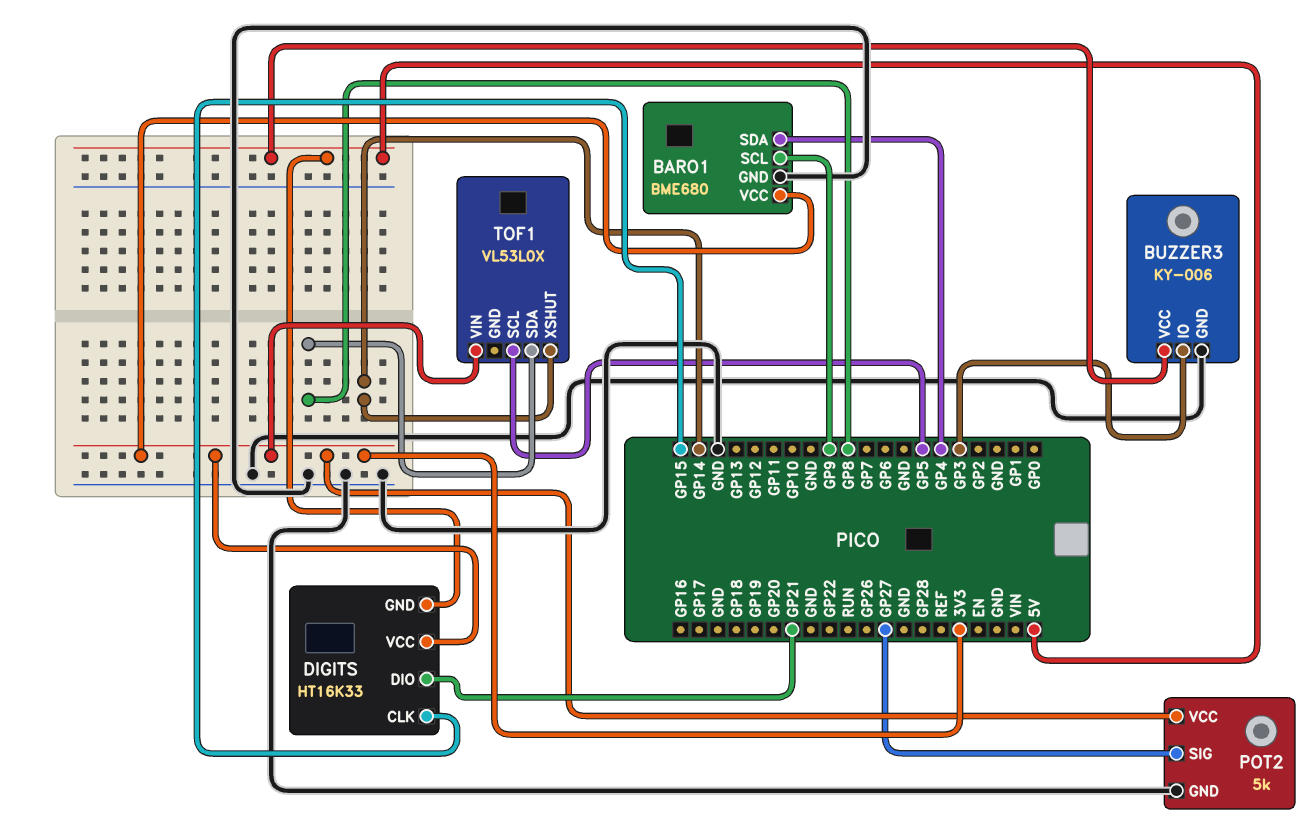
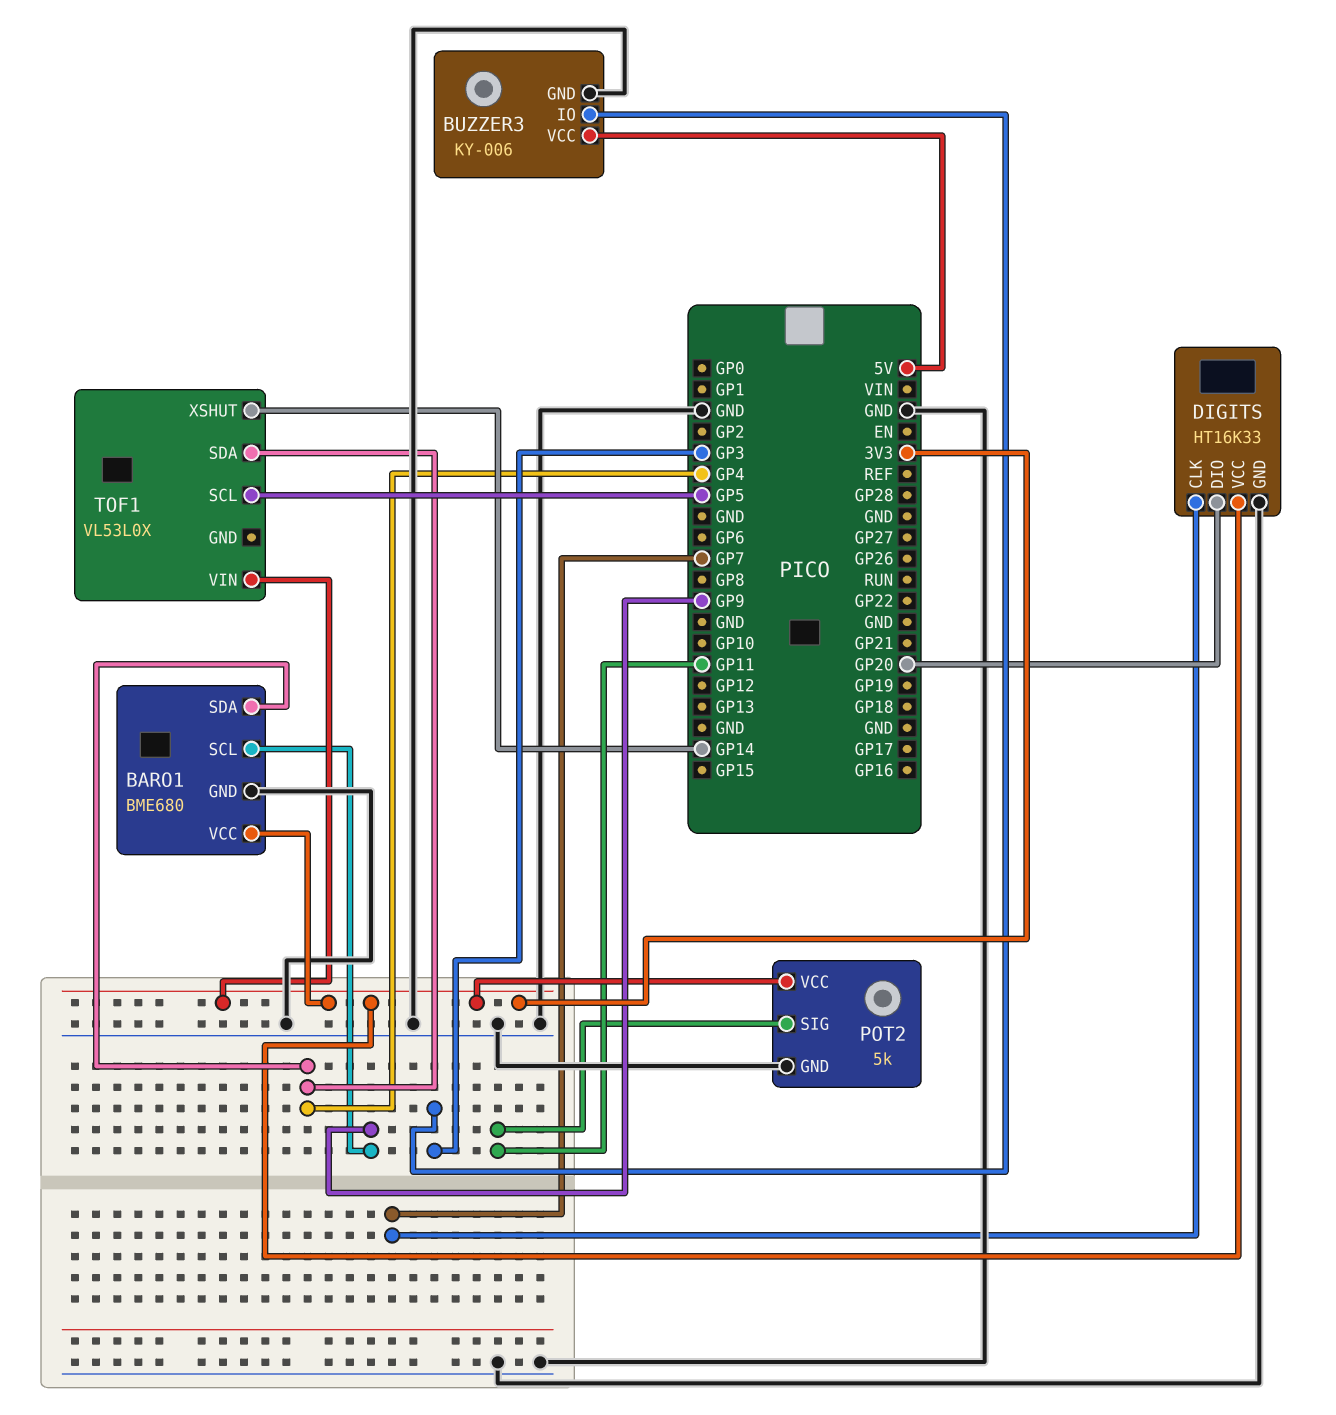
DIGITS pin CLK: GP15 -> GP7
DIGITS pin DIO: GP21 -> GP20
DIGITS pin GND: 5V -> GND
POT2 pin SIG: GP27 -> GP11
TOF1 pin SDA: GP8 -> GP4

